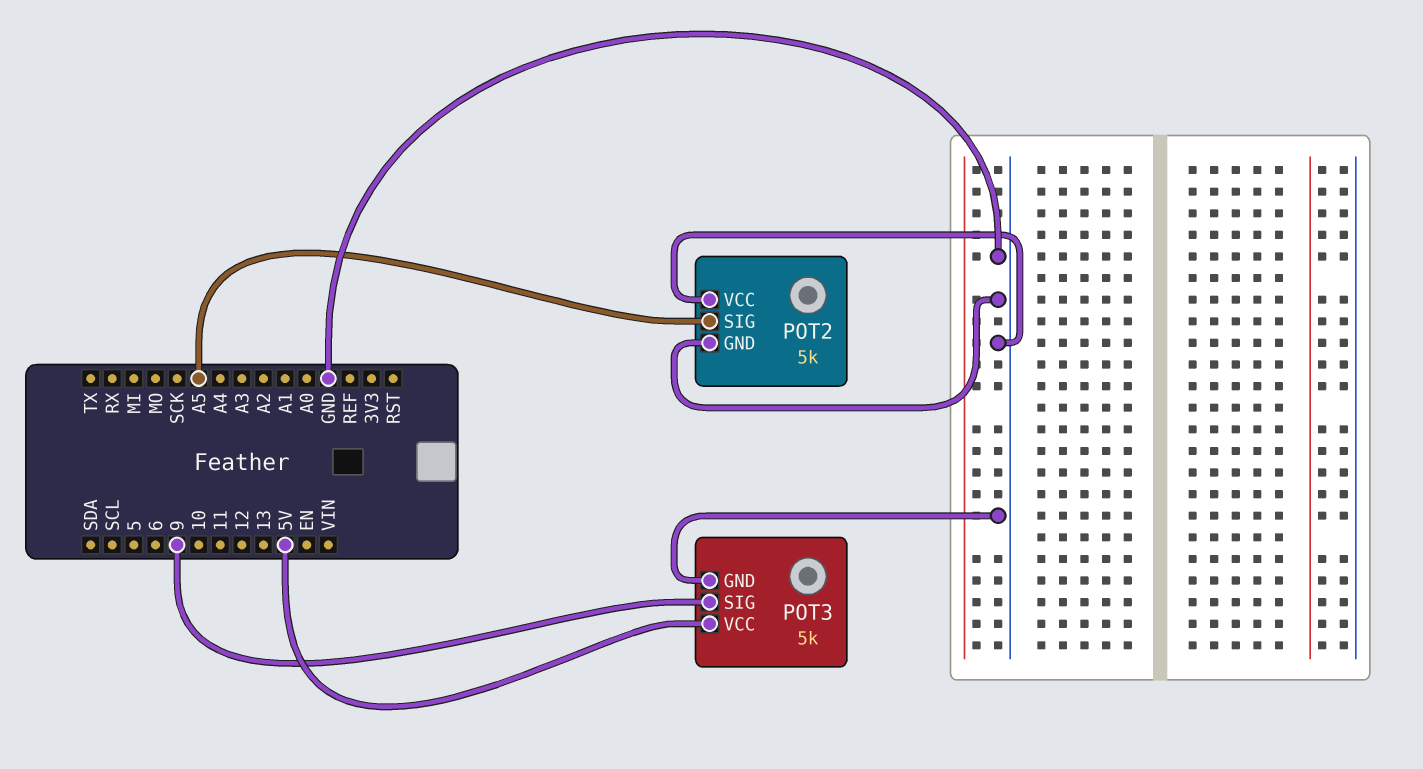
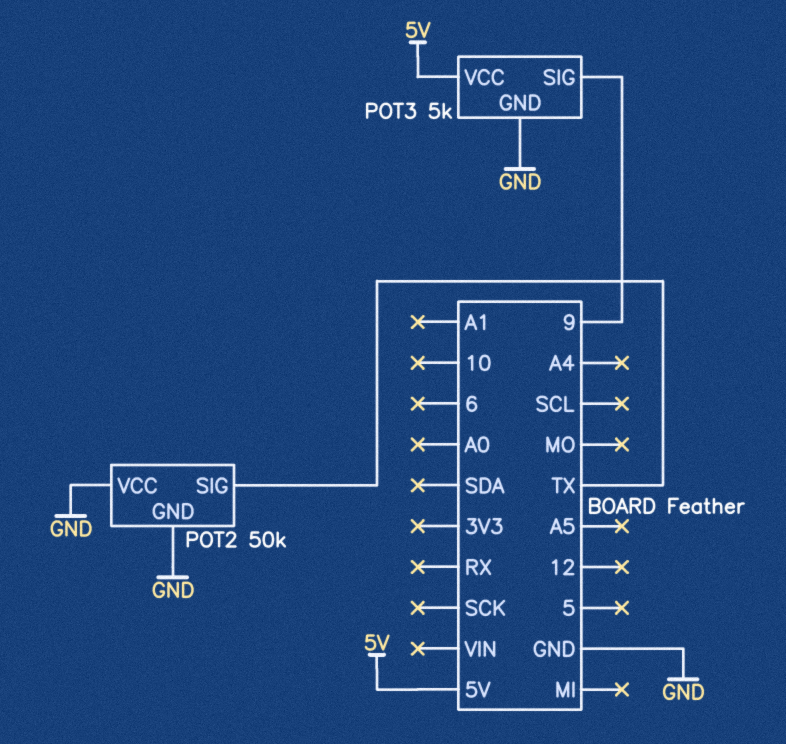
POT2: 5k -> 50k
POT2 pin SIG: A5 -> TX

